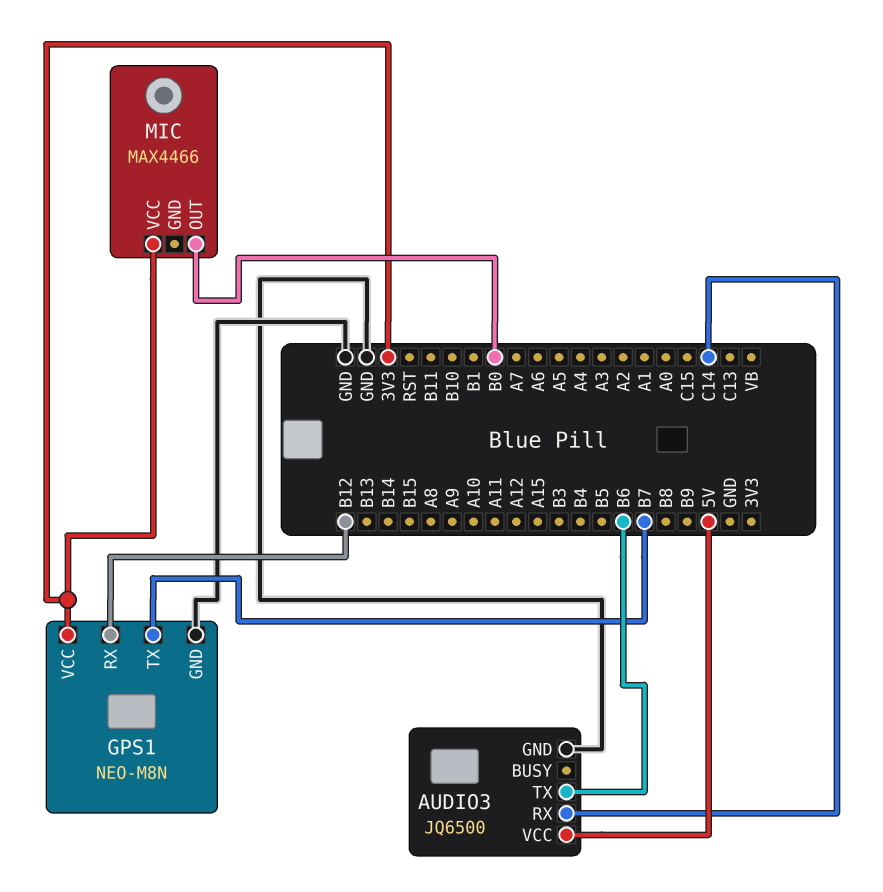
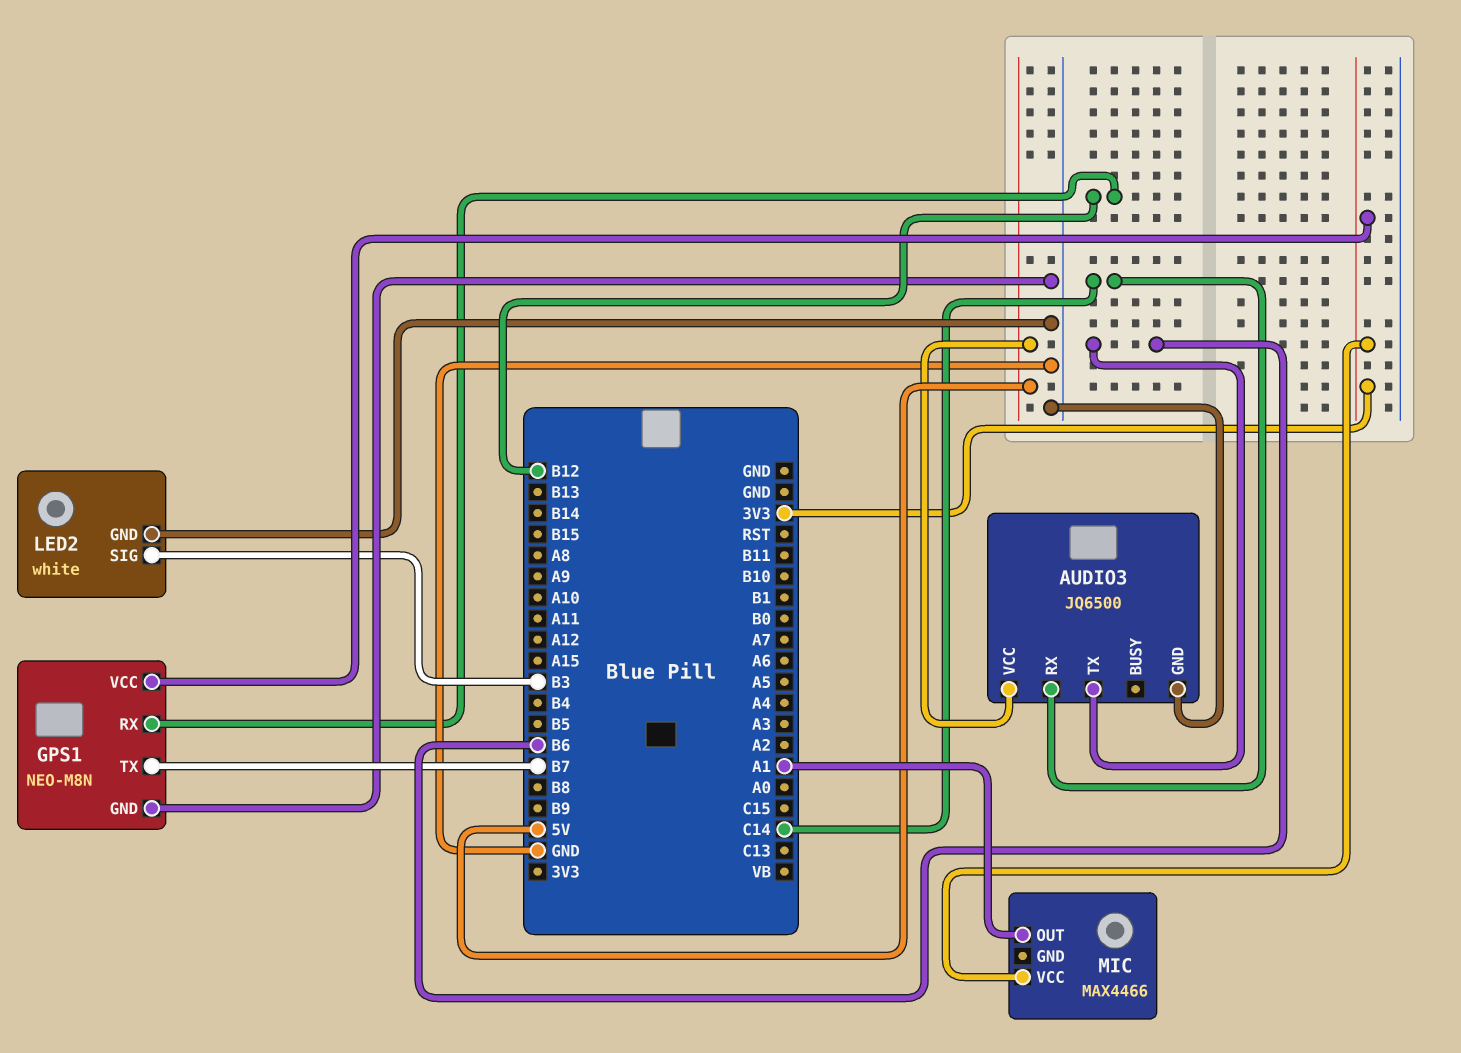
LED2: none -> white
LED2 pin GND: none -> GND
LED2 pin SIG: none -> B3
MIC pin OUT: B0 -> A1

